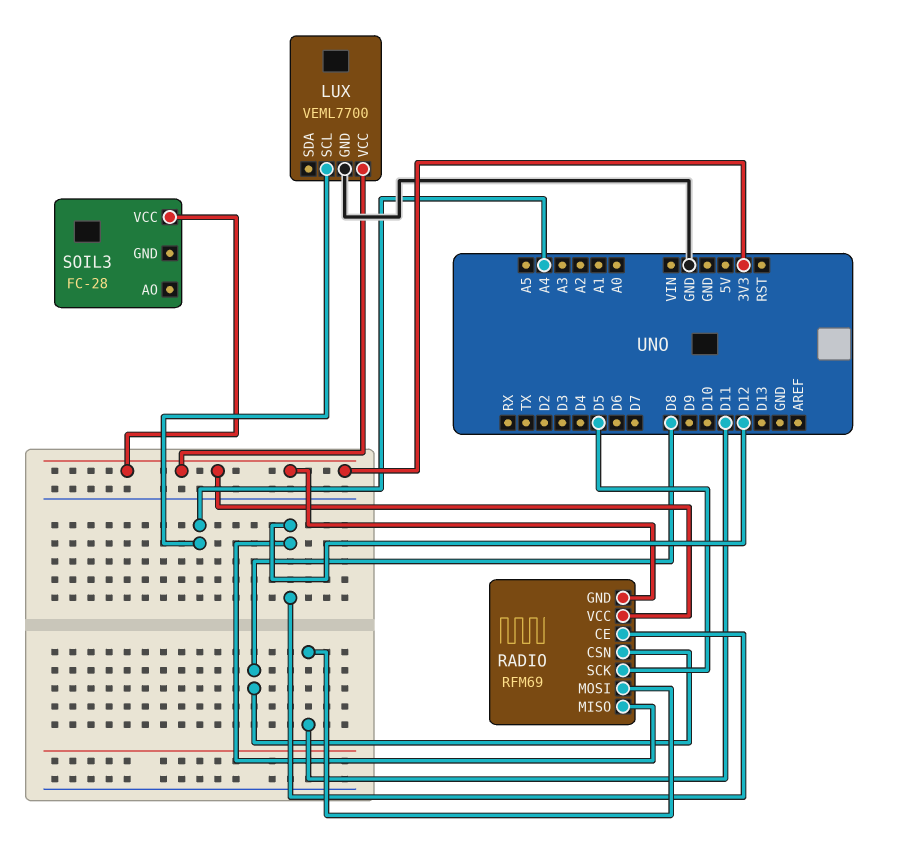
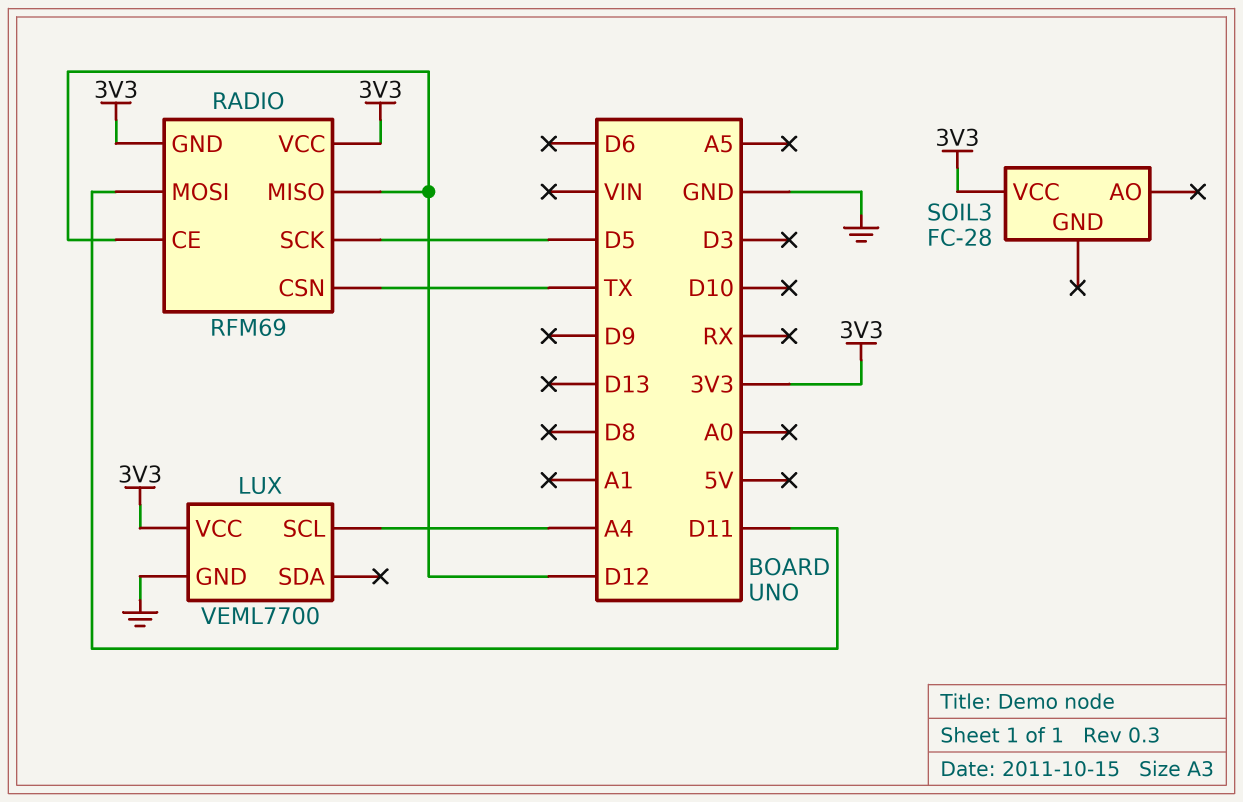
RADIO pin CSN: D8 -> TX

